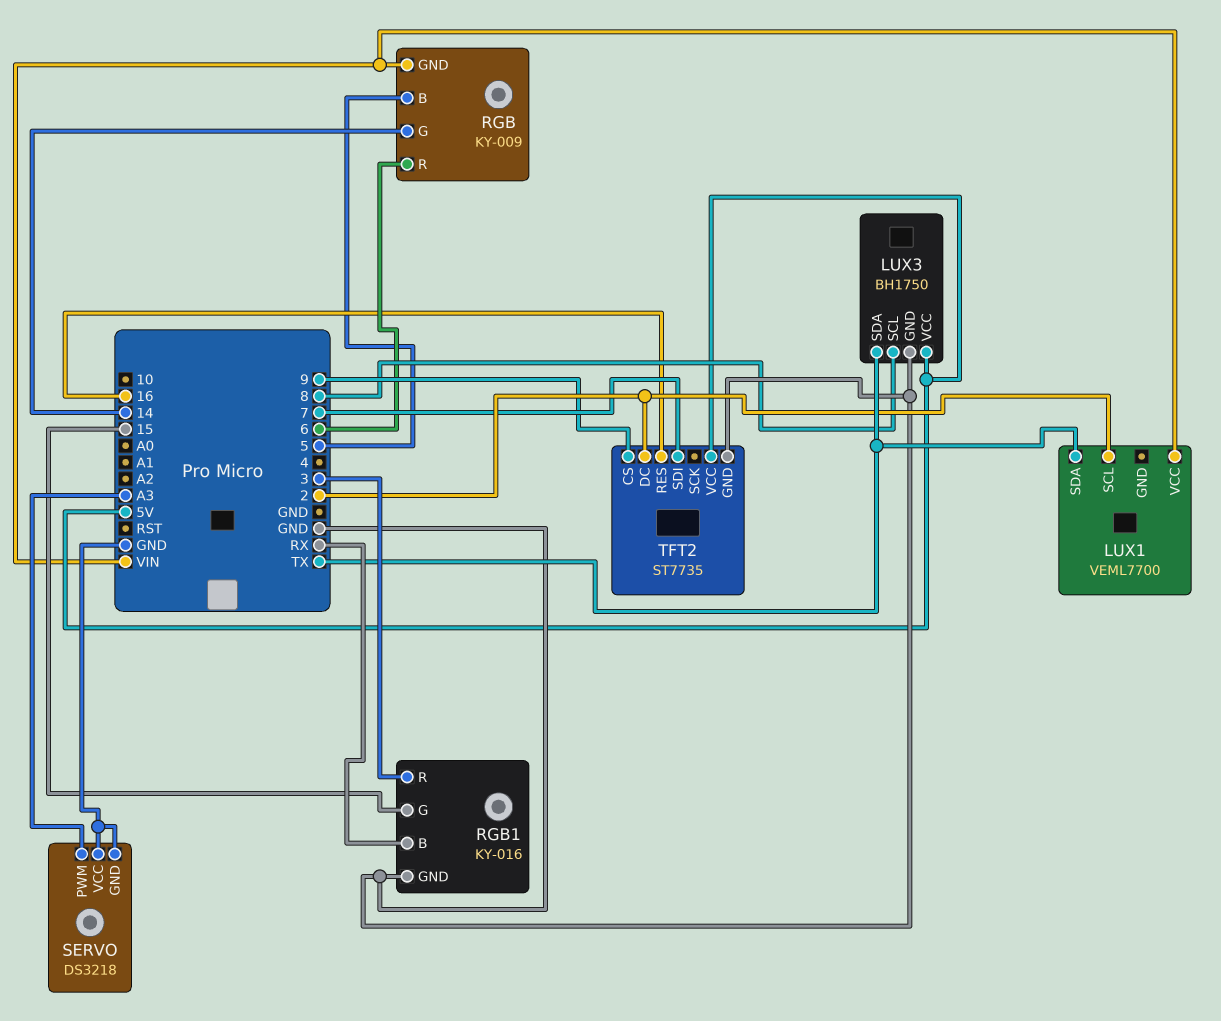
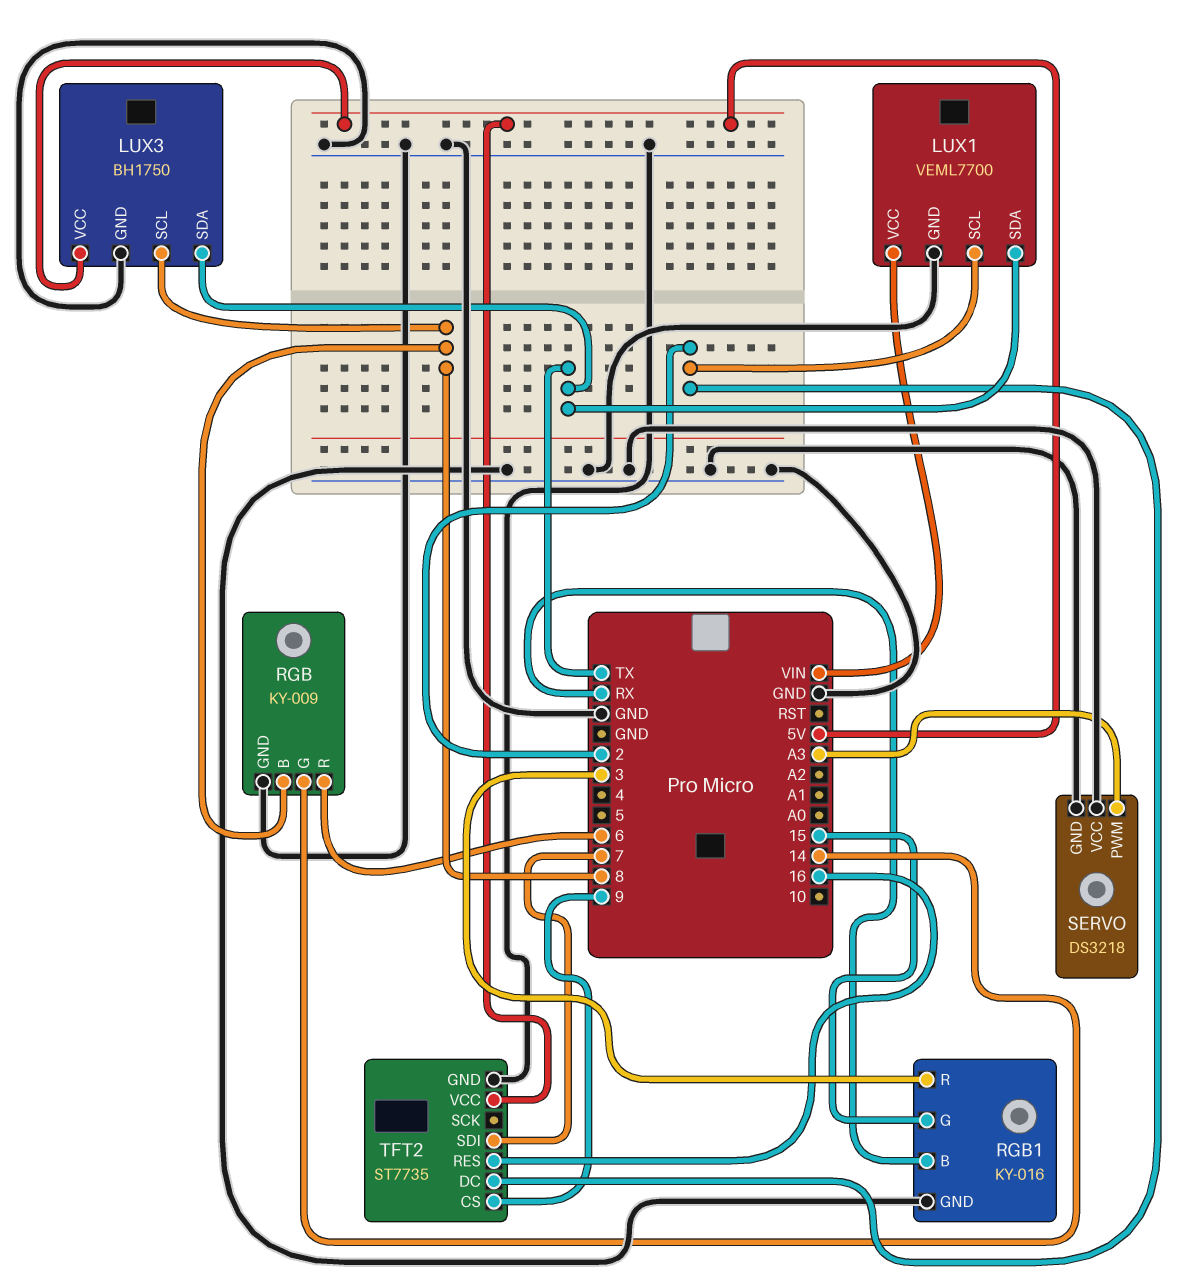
LUX1 pin GND: none -> GND
RGB pin B: 5 -> 8
RGB pin GND: VIN -> GND

